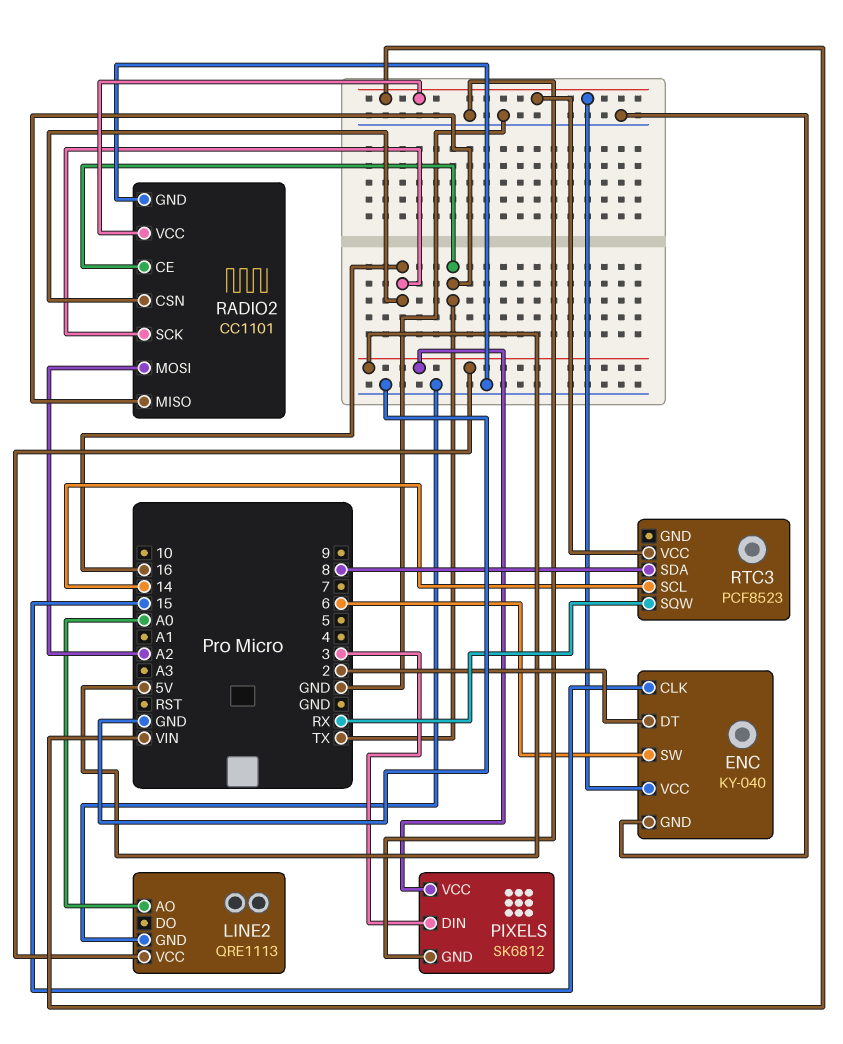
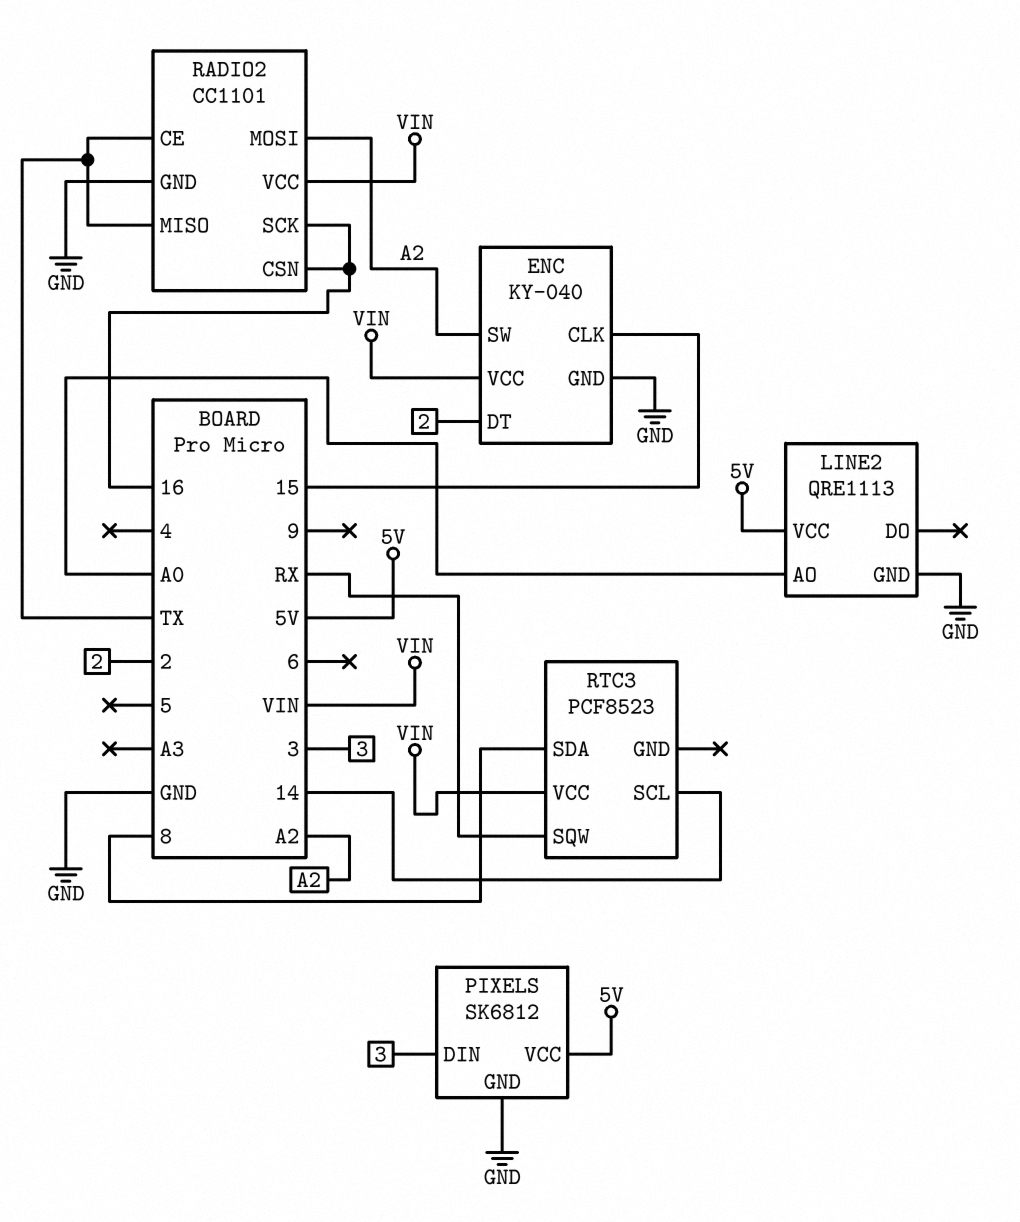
ENC pin SW: 6 -> A2

